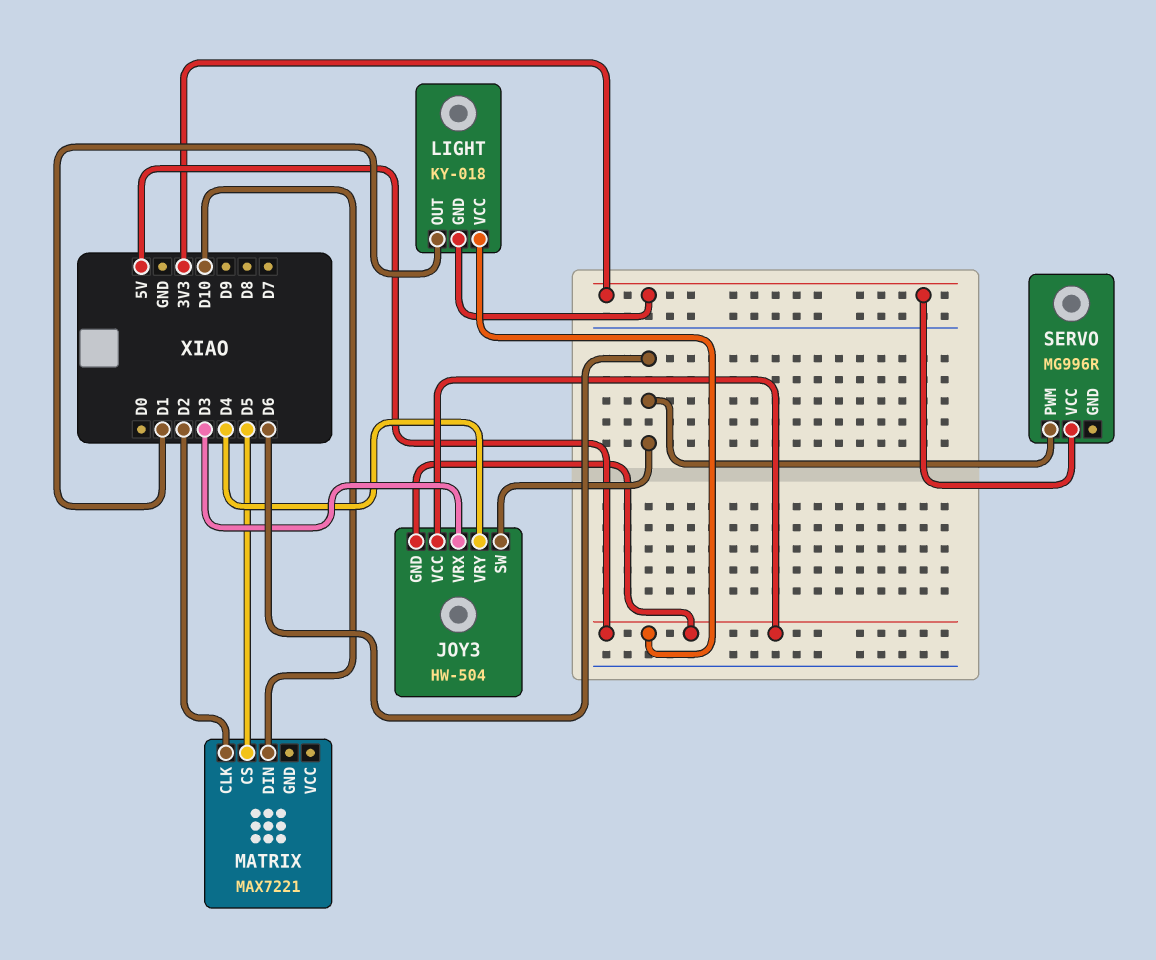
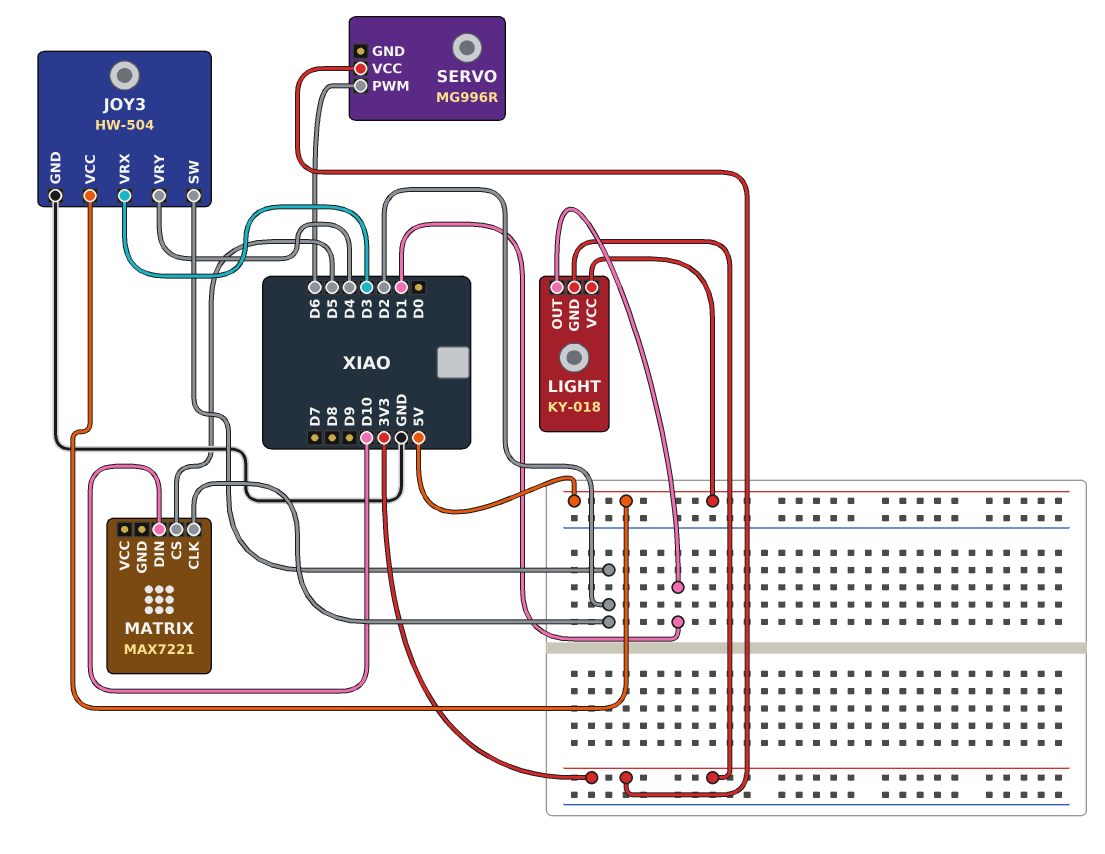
JOY3 pin GND: 5V -> GND
JOY3 pin SW: D6 -> D2

